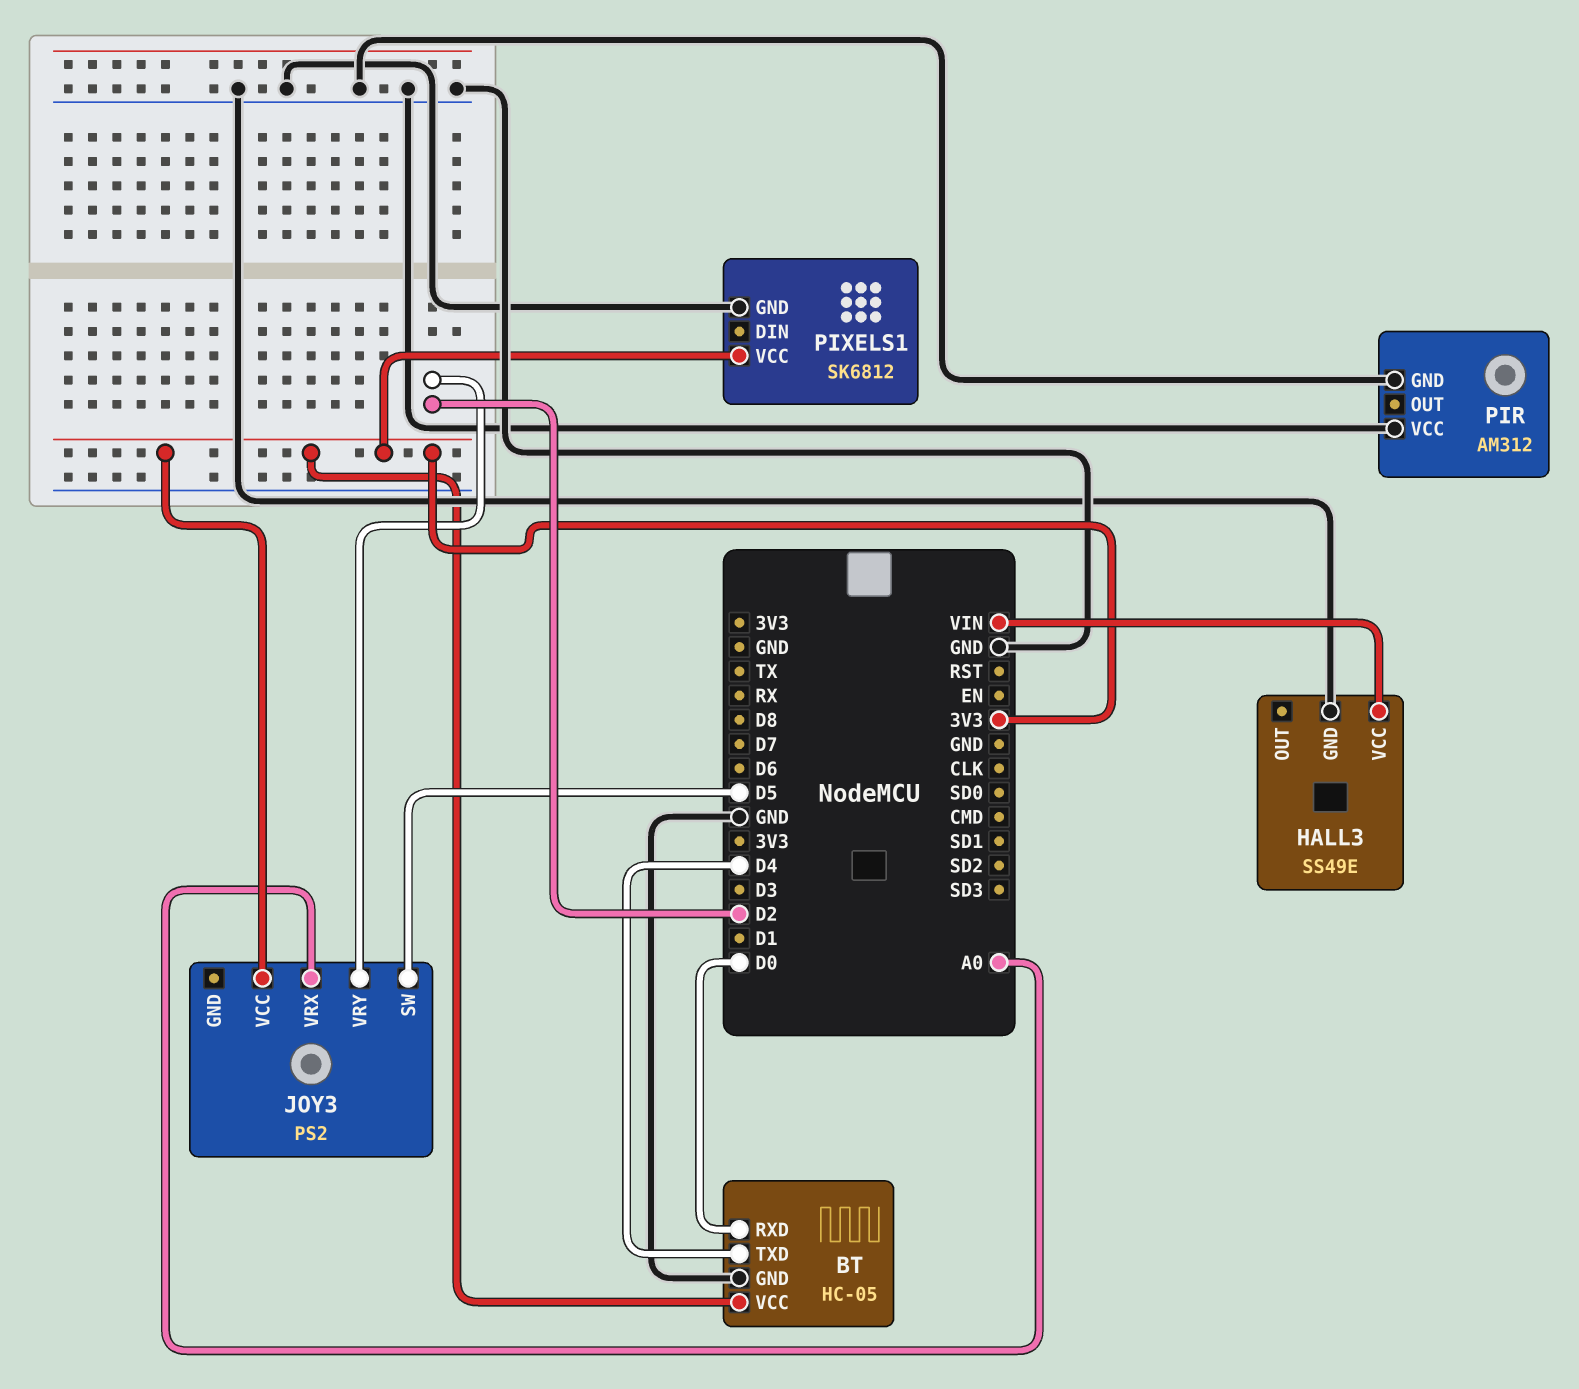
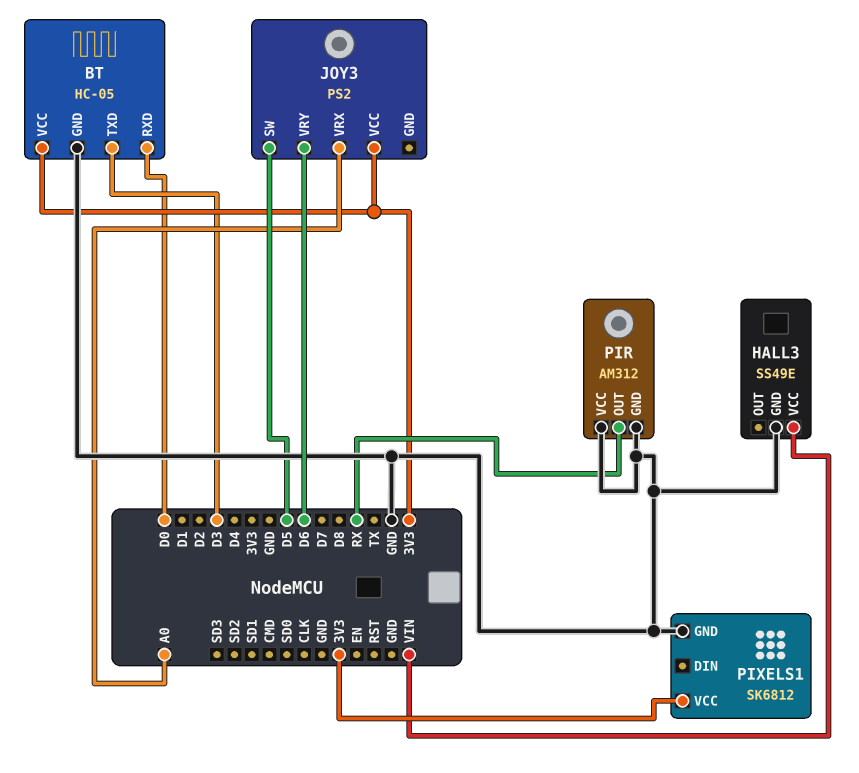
BT pin TXD: D4 -> D3
JOY3 pin VRY: D2 -> D6
PIR pin OUT: none -> RX

